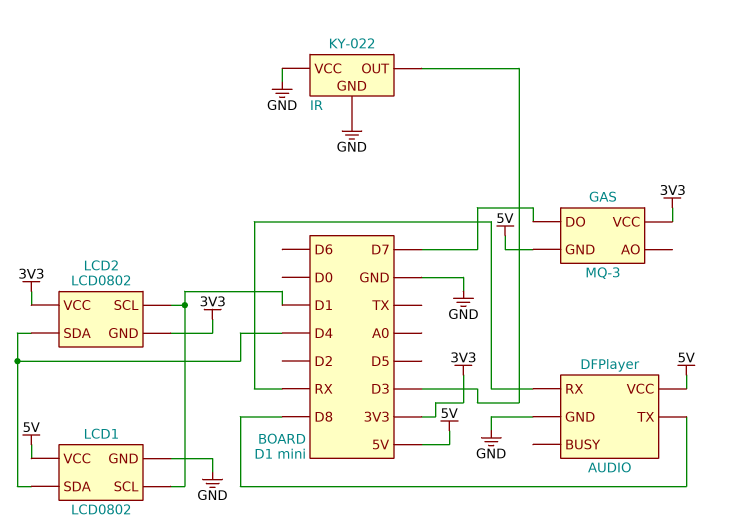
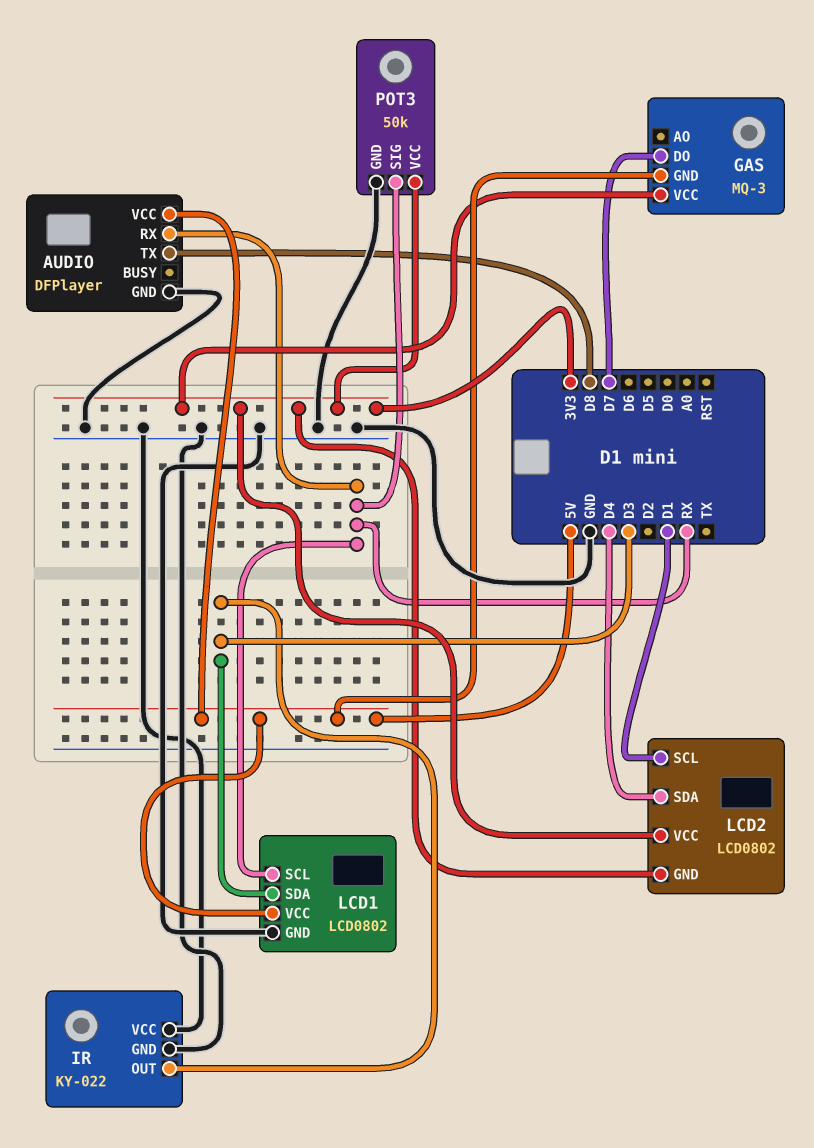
LCD1 pin SCL: D1 -> RX
LCD1 pin SDA: D4 -> D3
POT3: none -> 50k
POT3 pin GND: none -> GND
POT3 pin SIG: none -> RX
POT3 pin VCC: none -> 3V3

